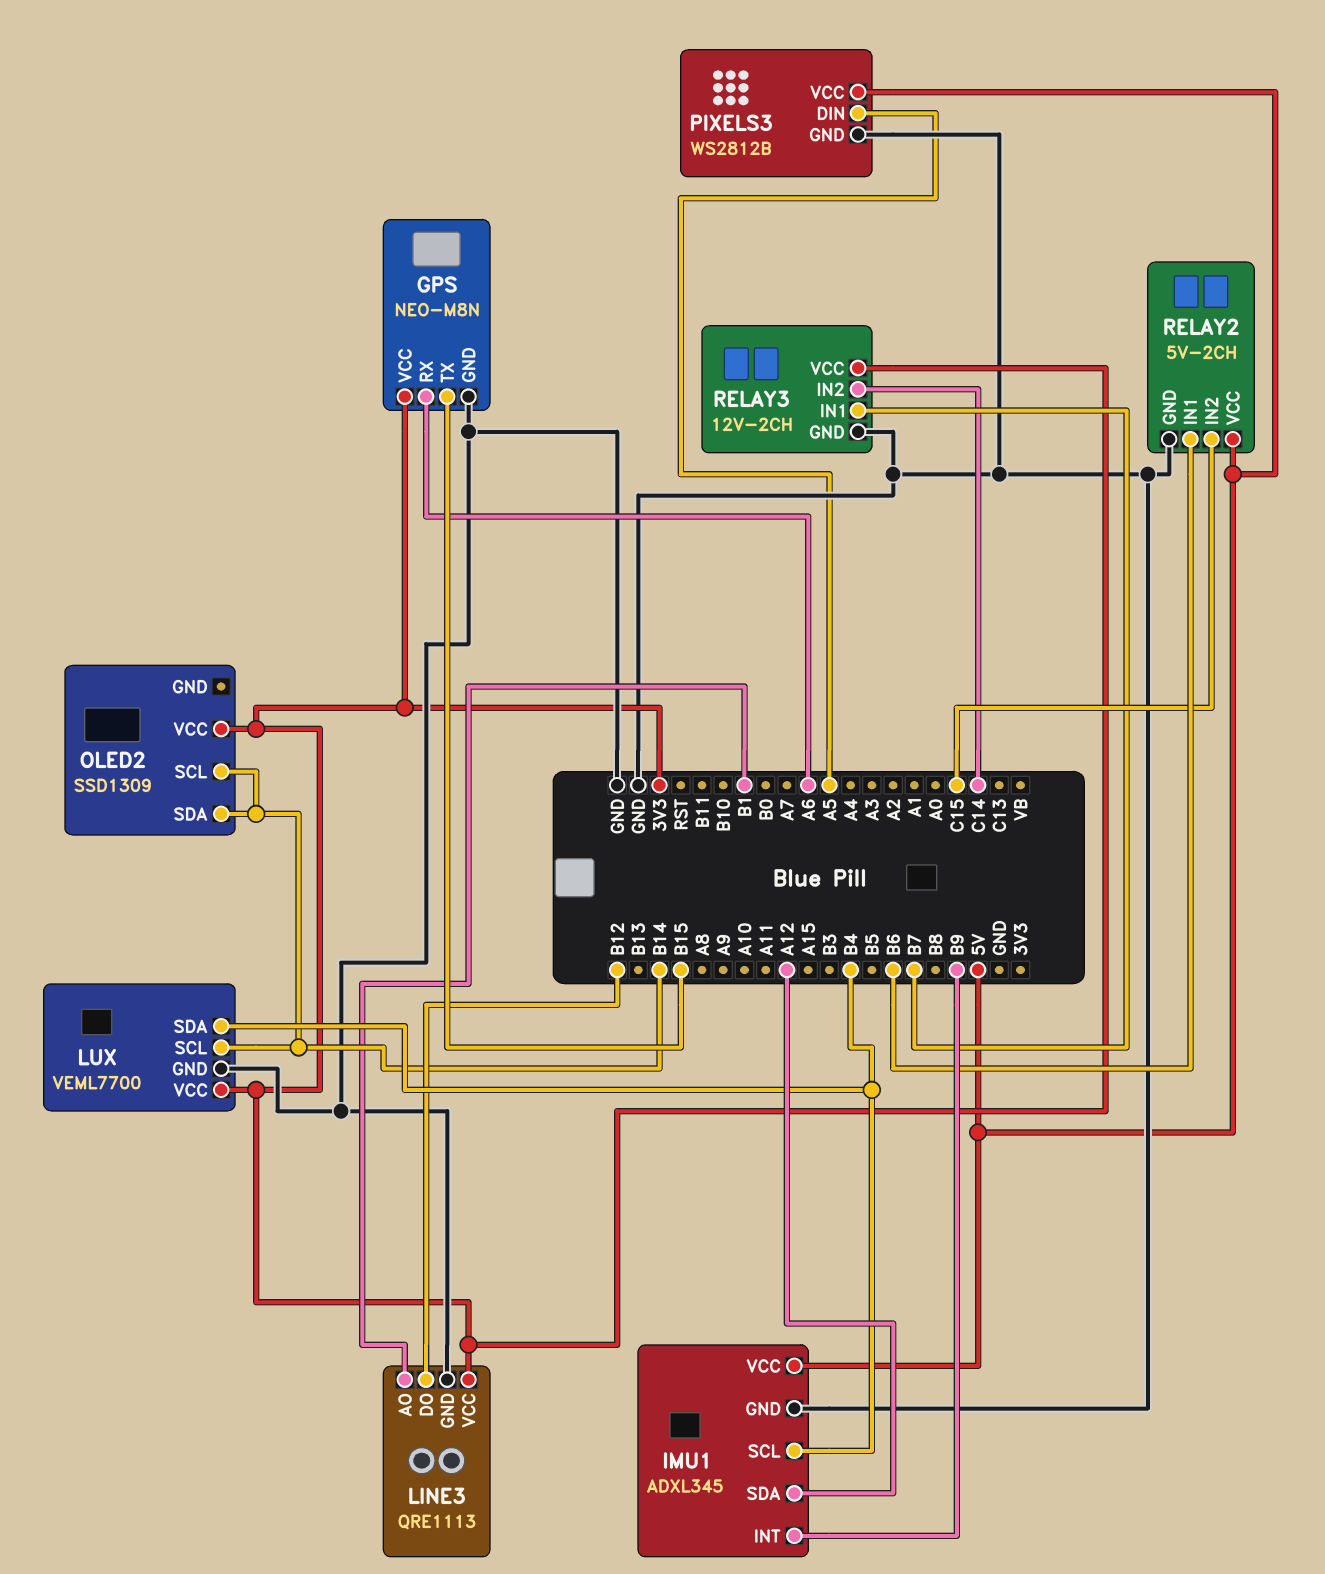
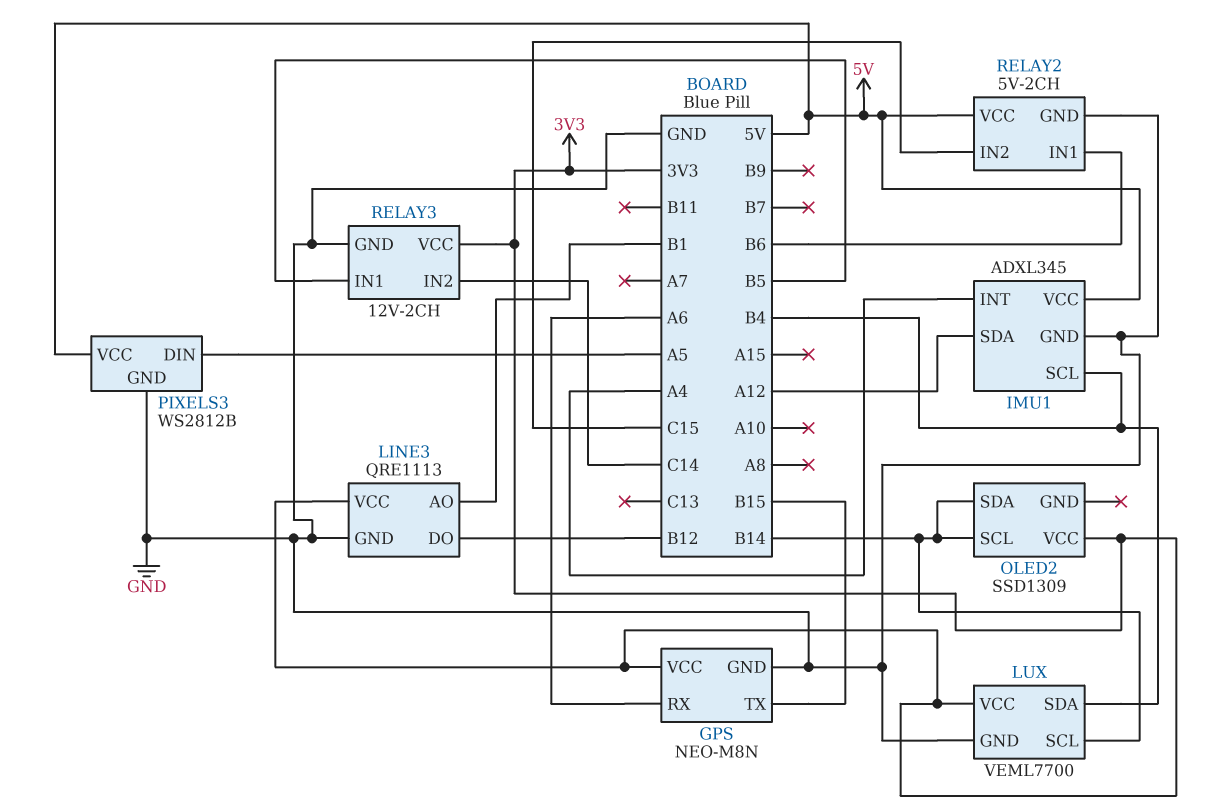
IMU1 pin INT: B9 -> A4
RELAY3 pin IN1: B7 -> B5

